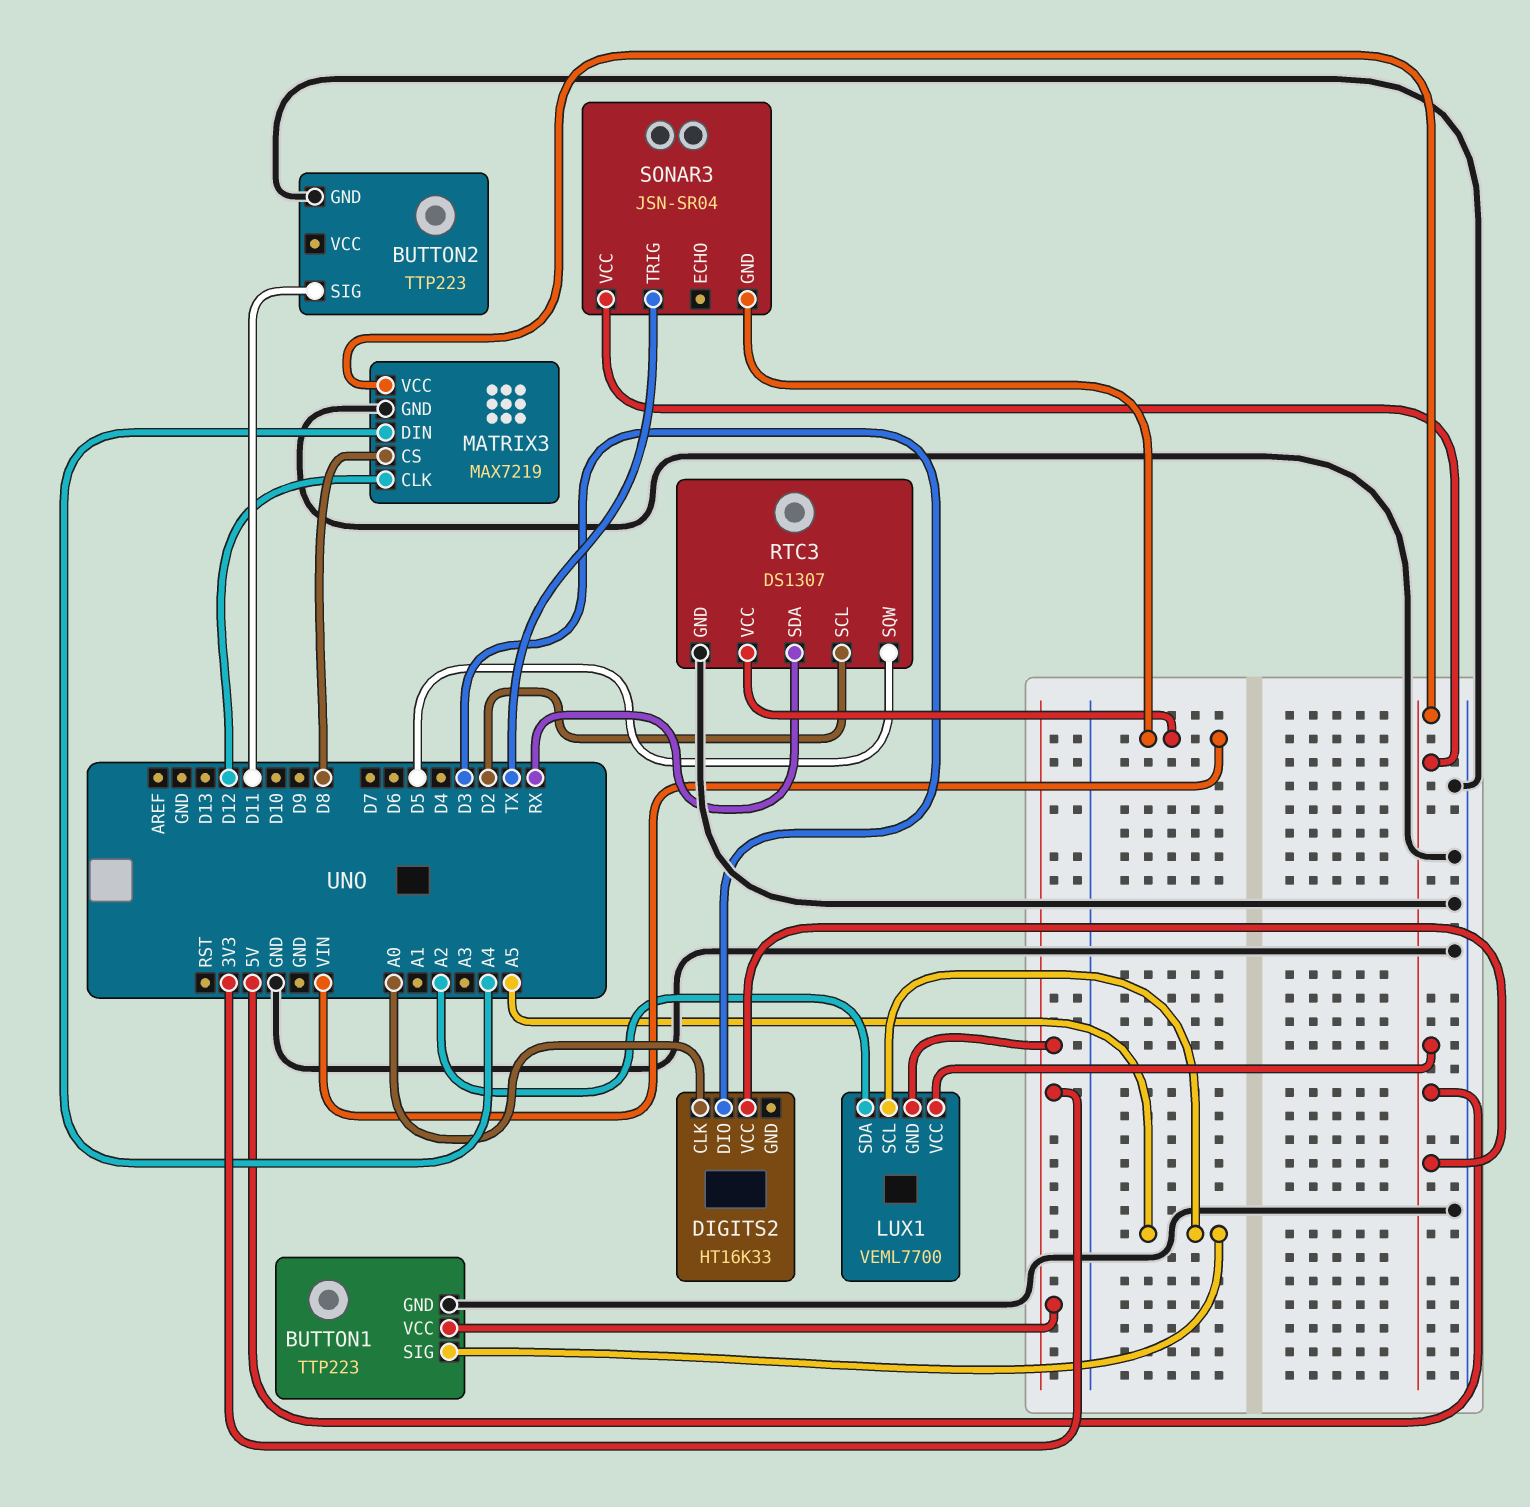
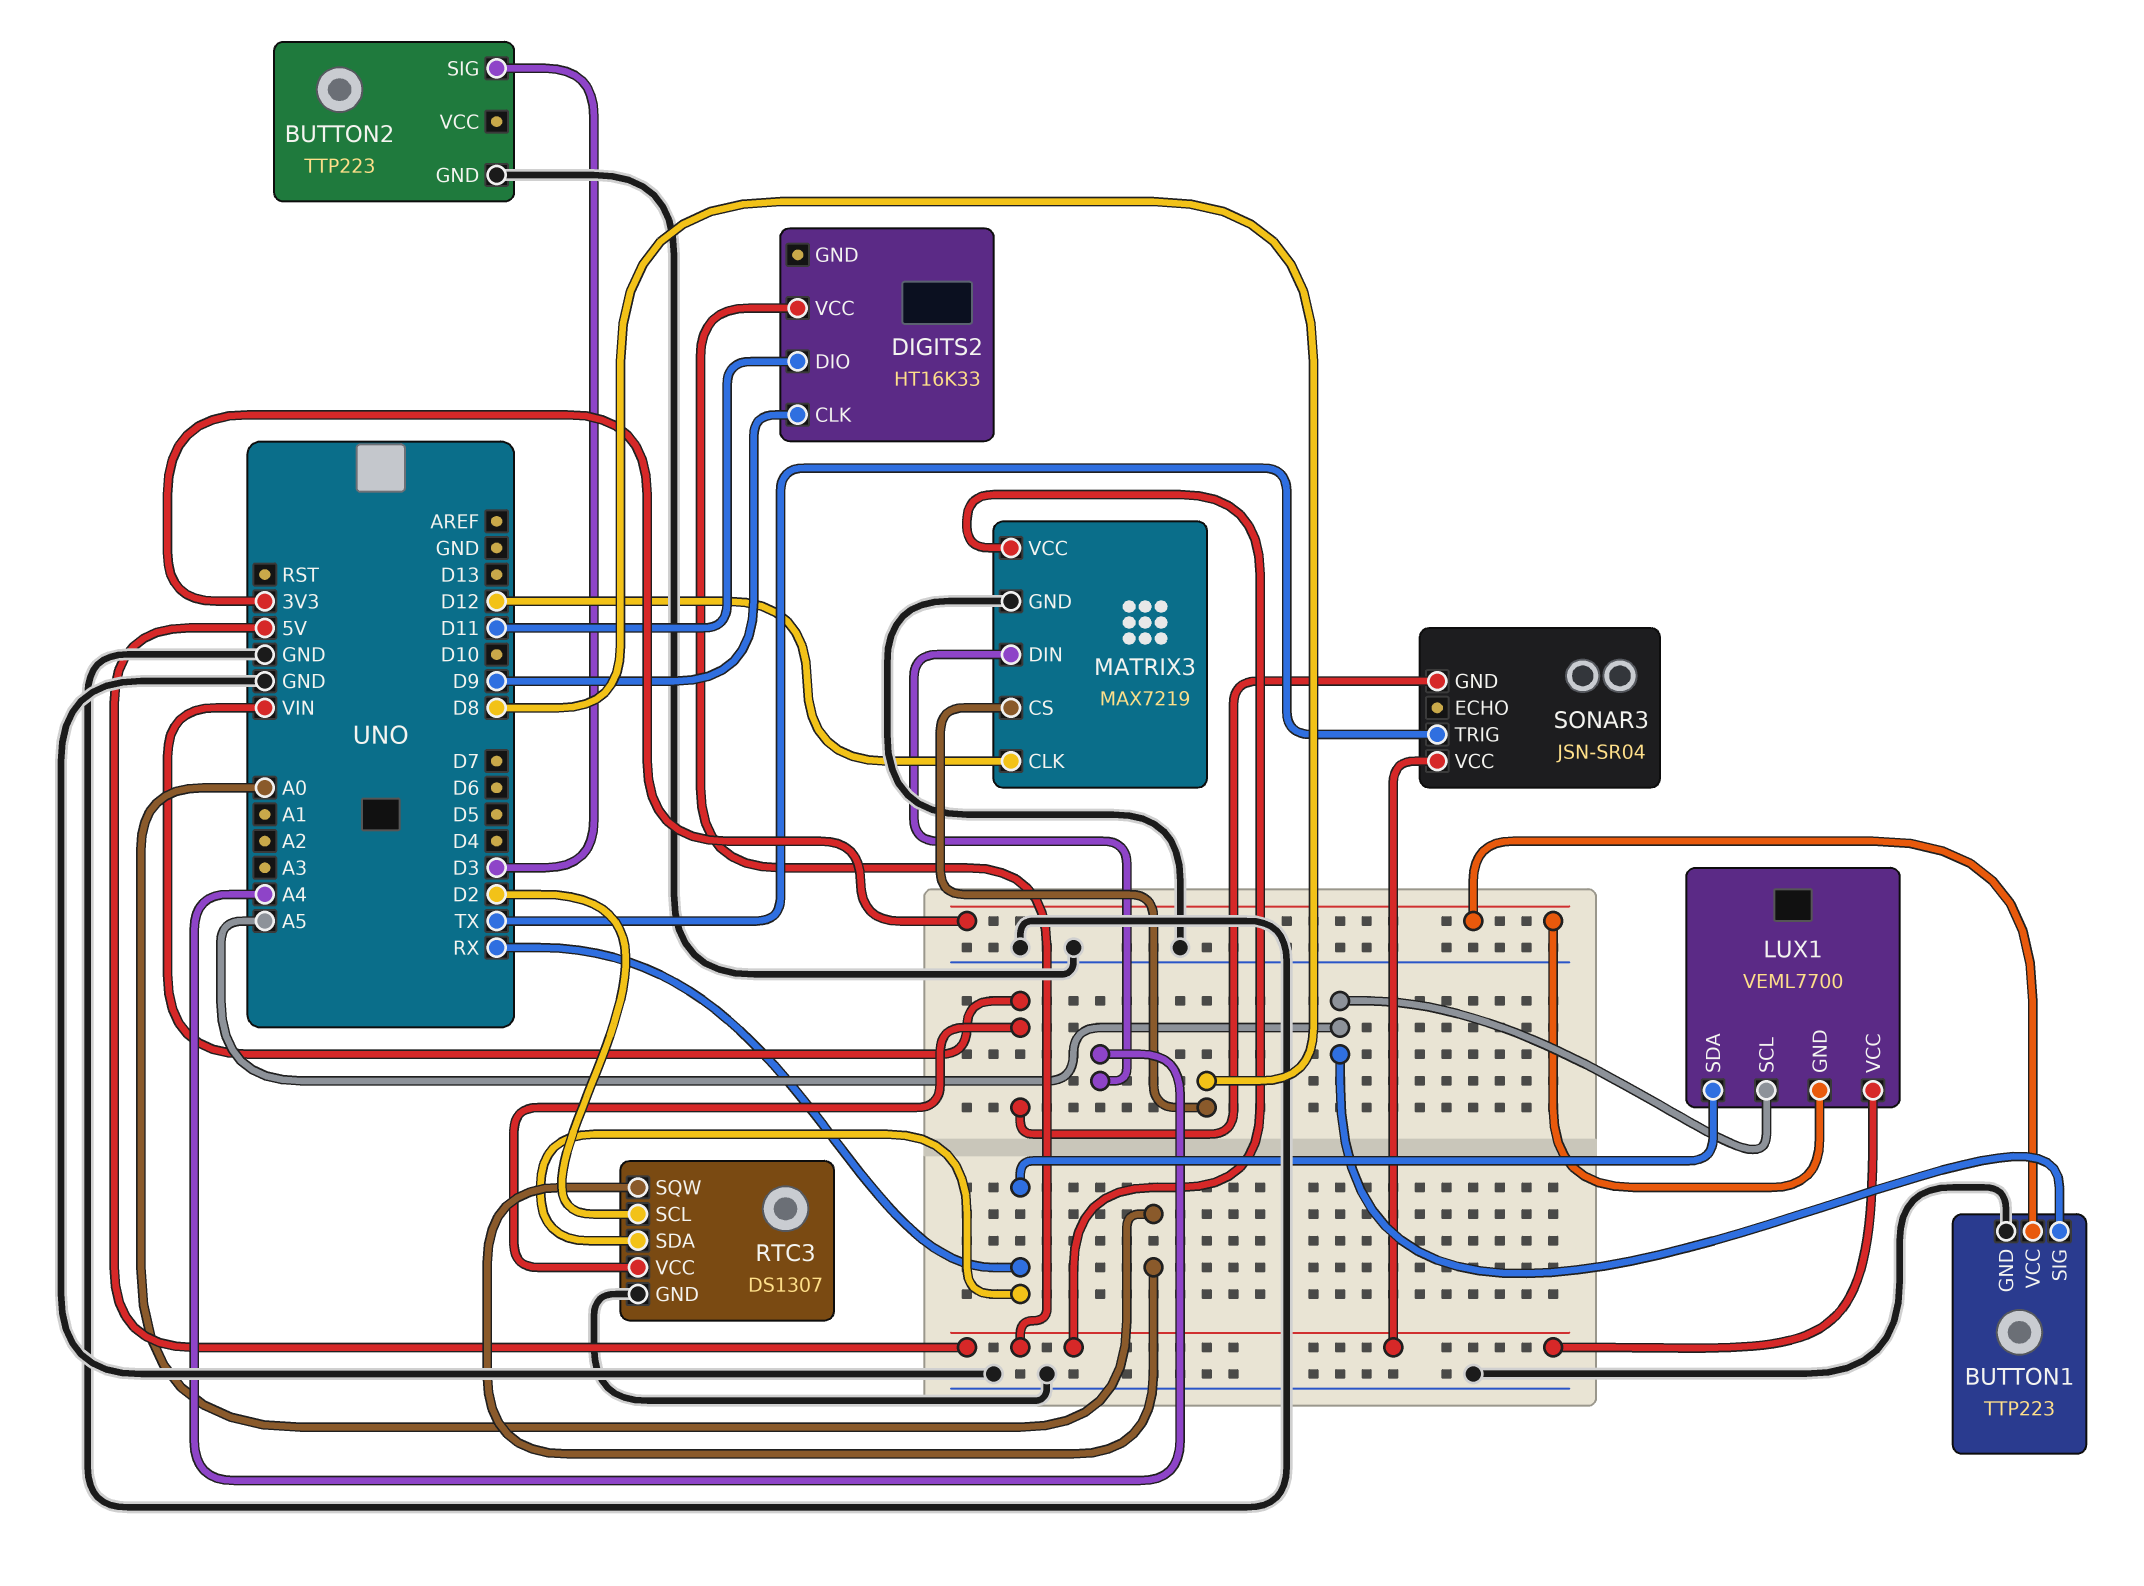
BUTTON2 pin SIG: D11 -> D3
DIGITS2 pin CLK: A0 -> D9
DIGITS2 pin DIO: D3 -> D11
LUX1 pin SDA: A2 -> RX
RTC3 pin SQW: D5 -> A0

